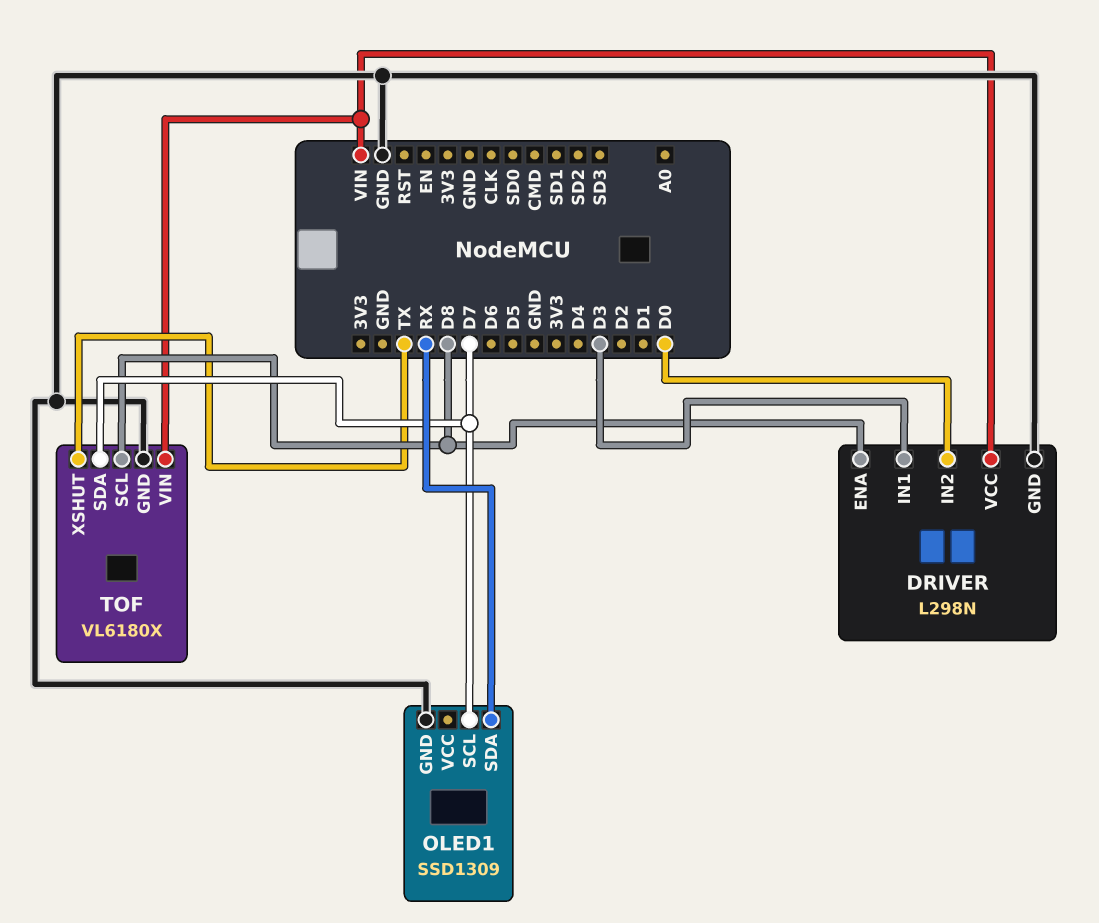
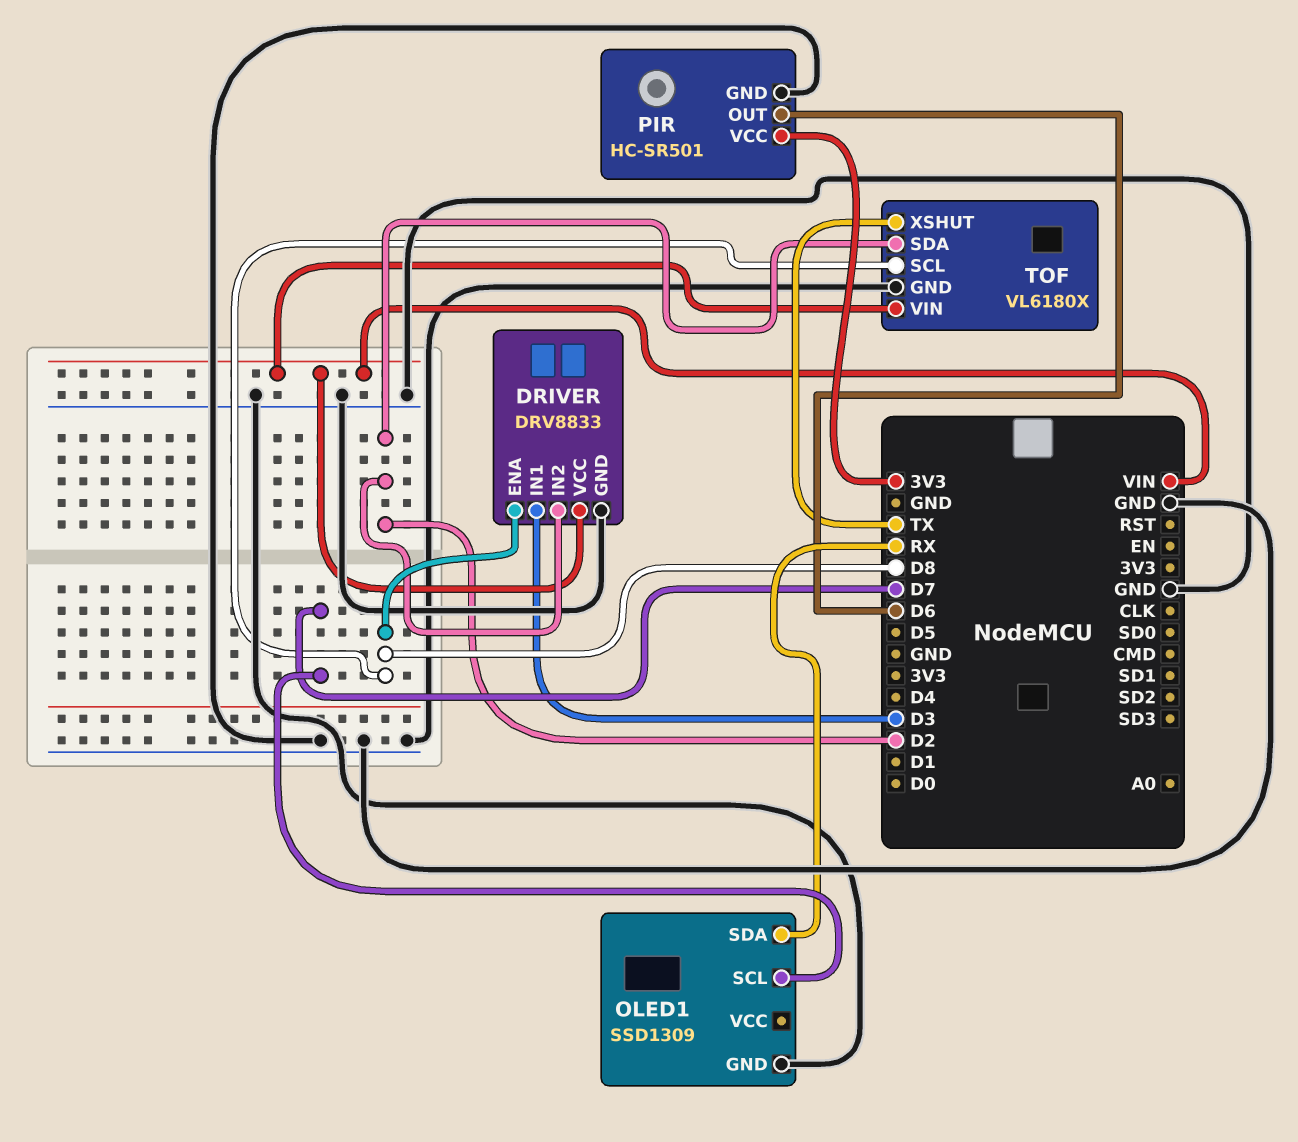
DRIVER: L298N -> DRV8833
DRIVER pin IN2: D0 -> D2
PIR: none -> HC-SR501
PIR pin GND: none -> GND
PIR pin OUT: none -> D6
PIR pin VCC: none -> 3V3
TOF pin SDA: D7 -> D2

